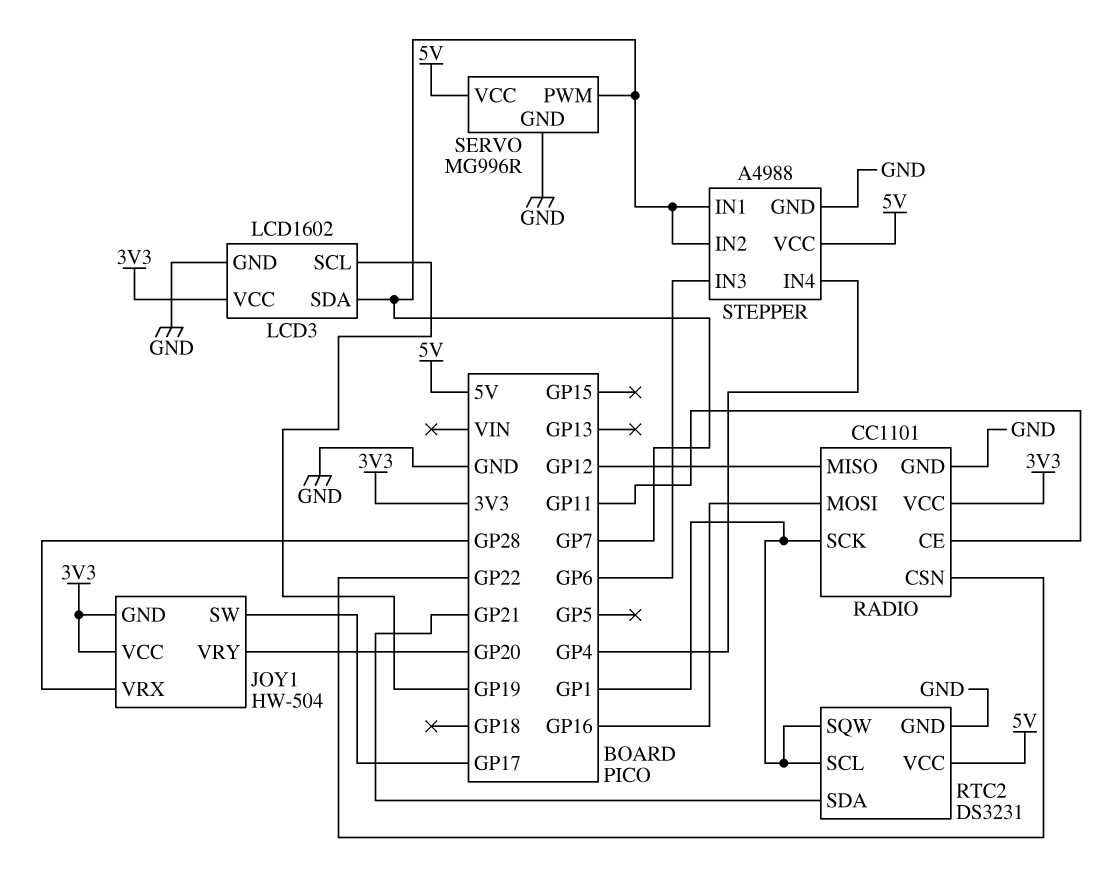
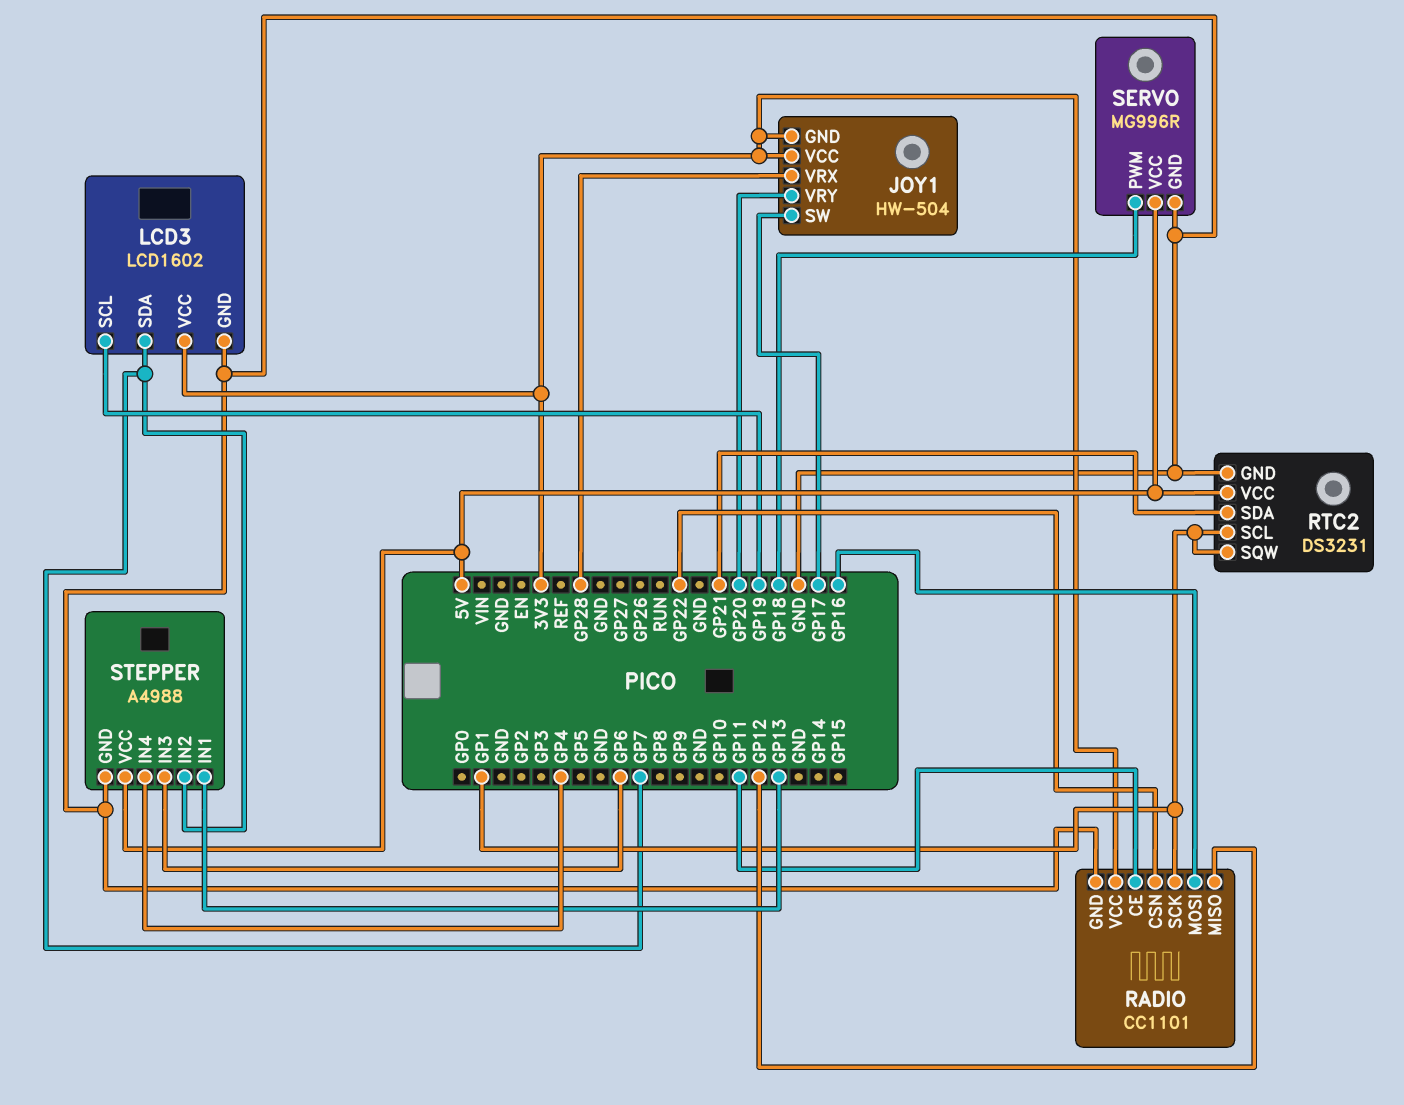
SERVO pin PWM: GP7 -> GP18
STEPPER pin IN1: GP7 -> GP13

